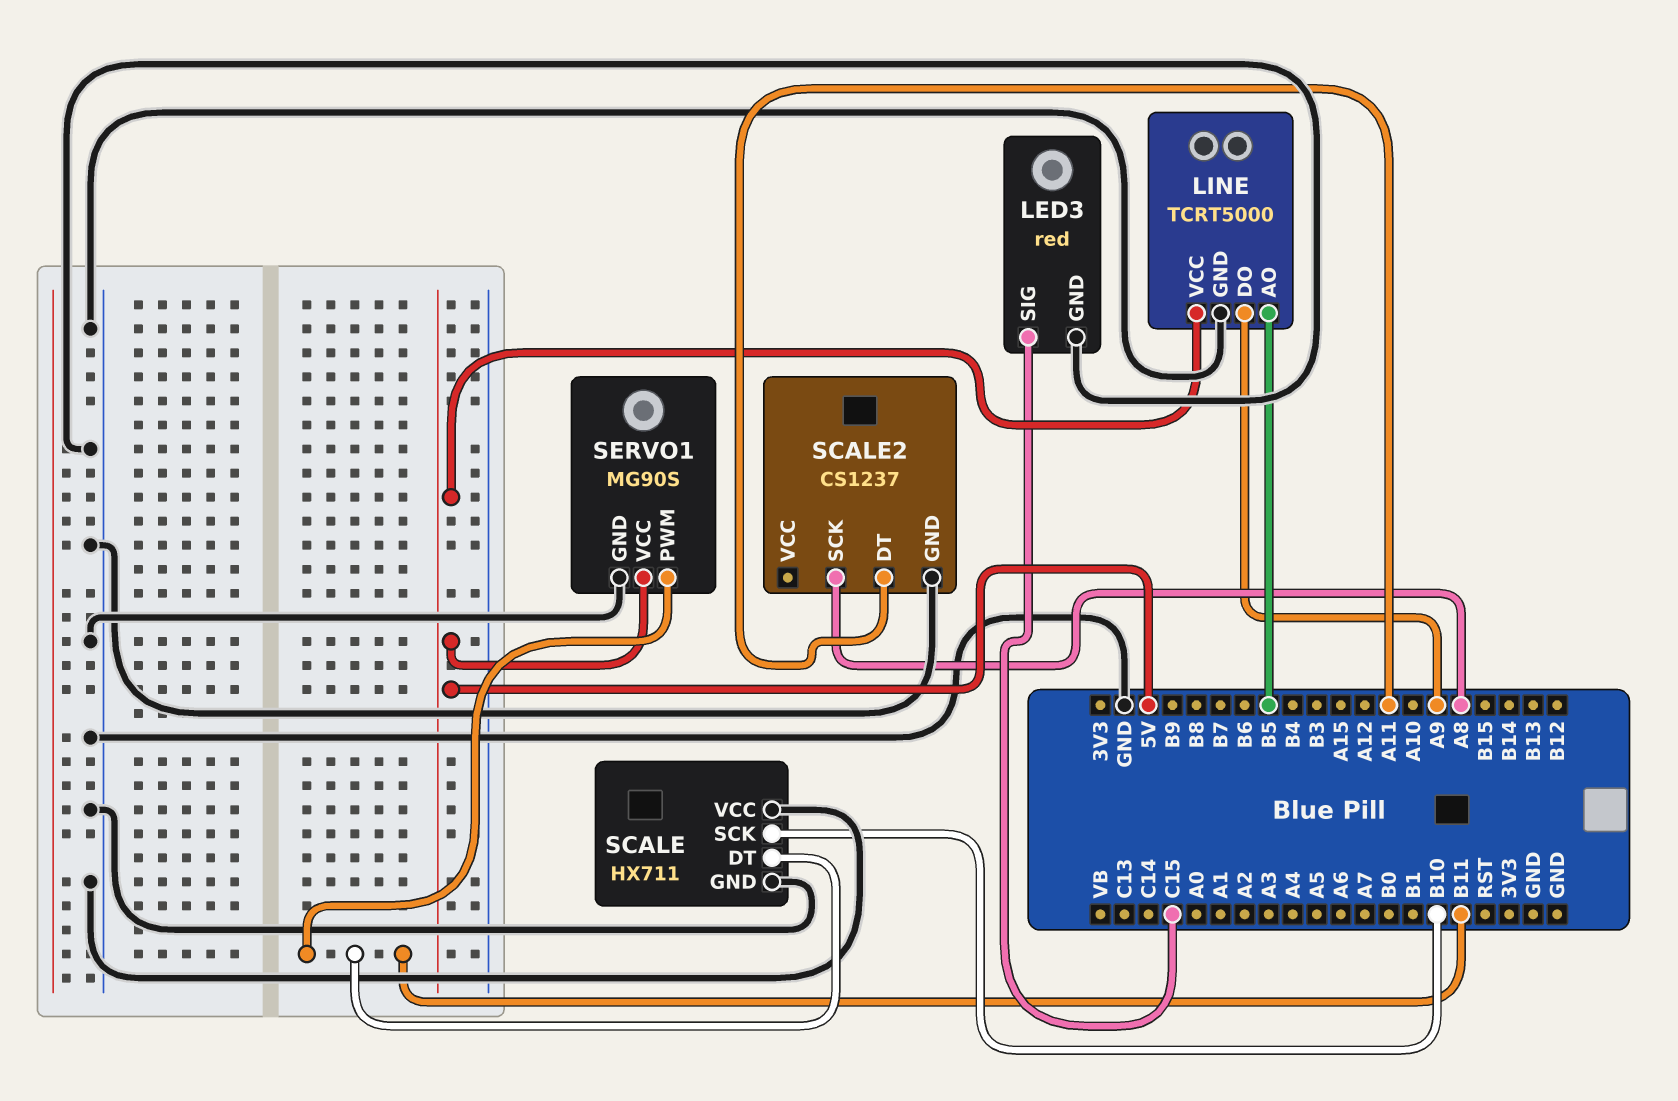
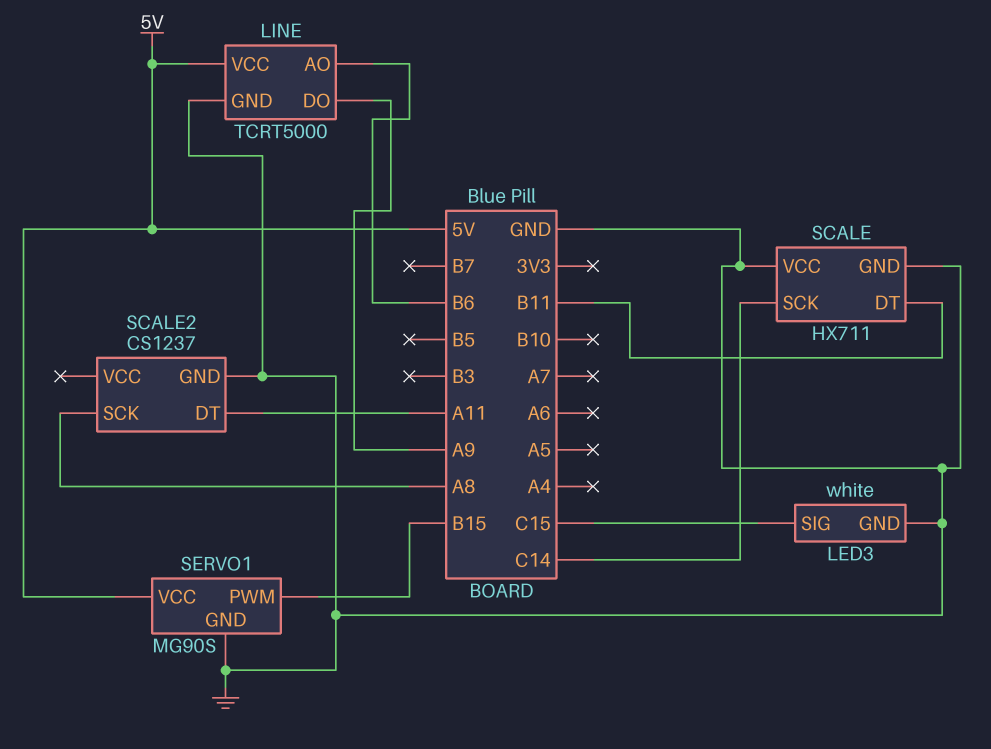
LED3: red -> white
LINE pin AO: B5 -> B6
SCALE pin SCK: B10 -> C14
SERVO1 pin PWM: B11 -> B15

